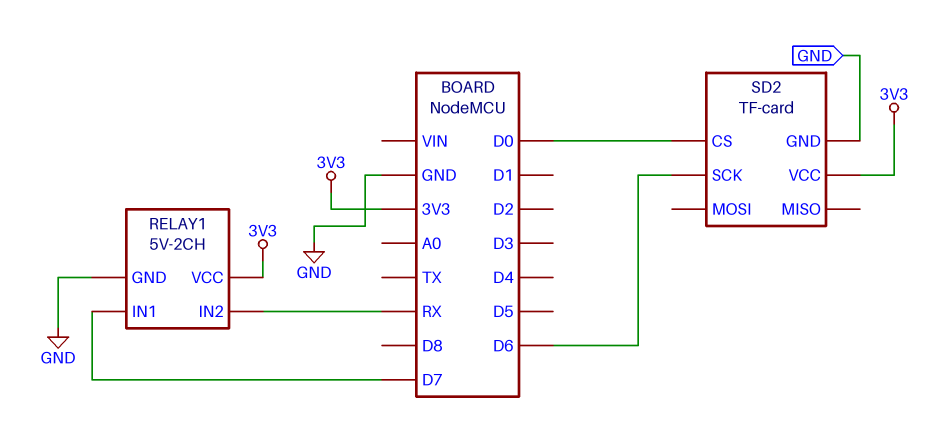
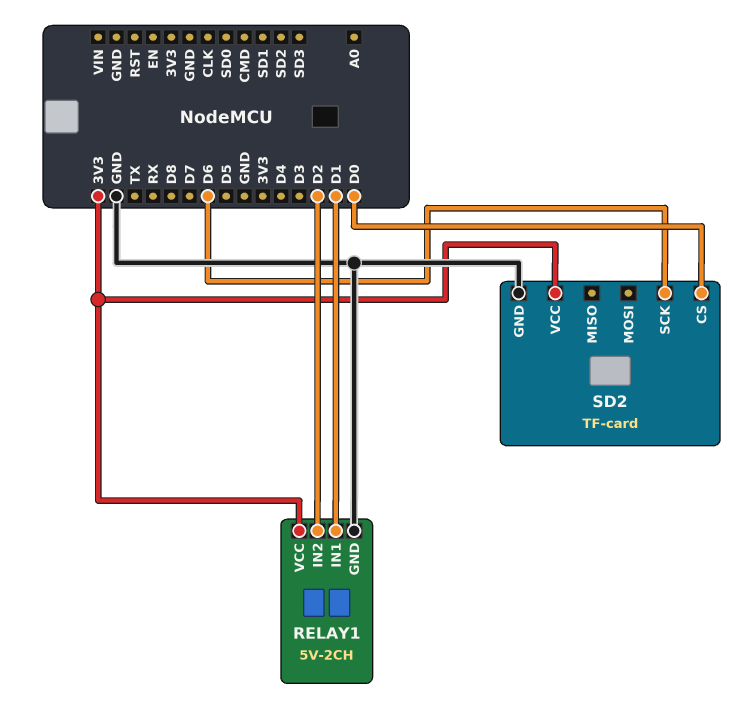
RELAY1 pin IN1: D7 -> D1
RELAY1 pin IN2: RX -> D2

